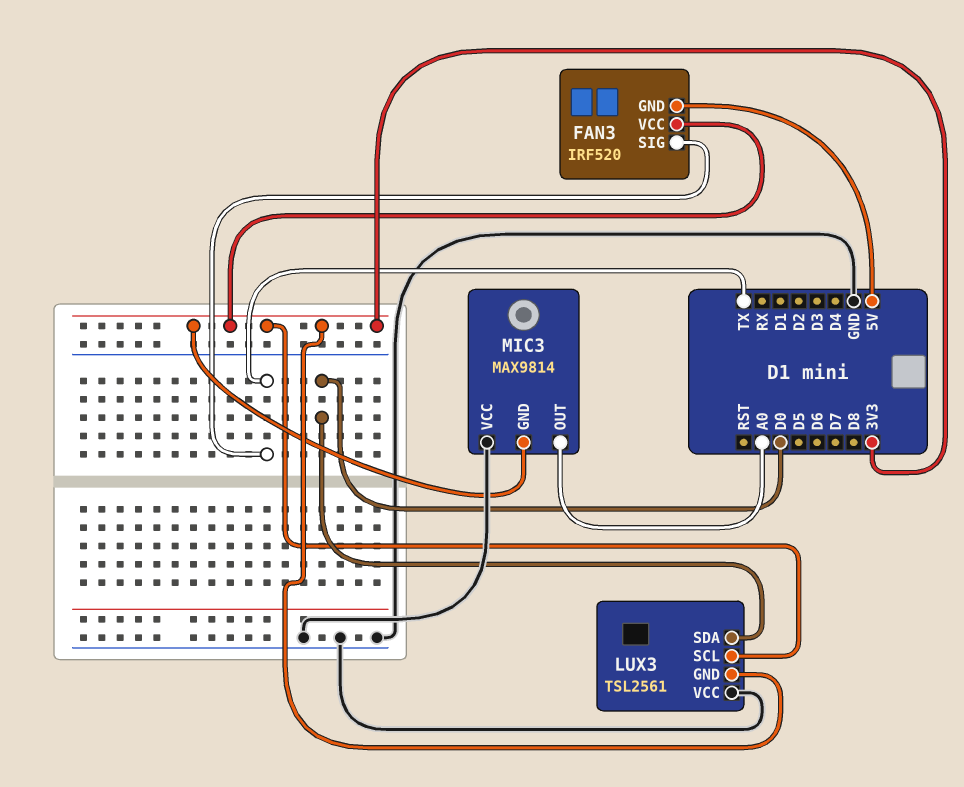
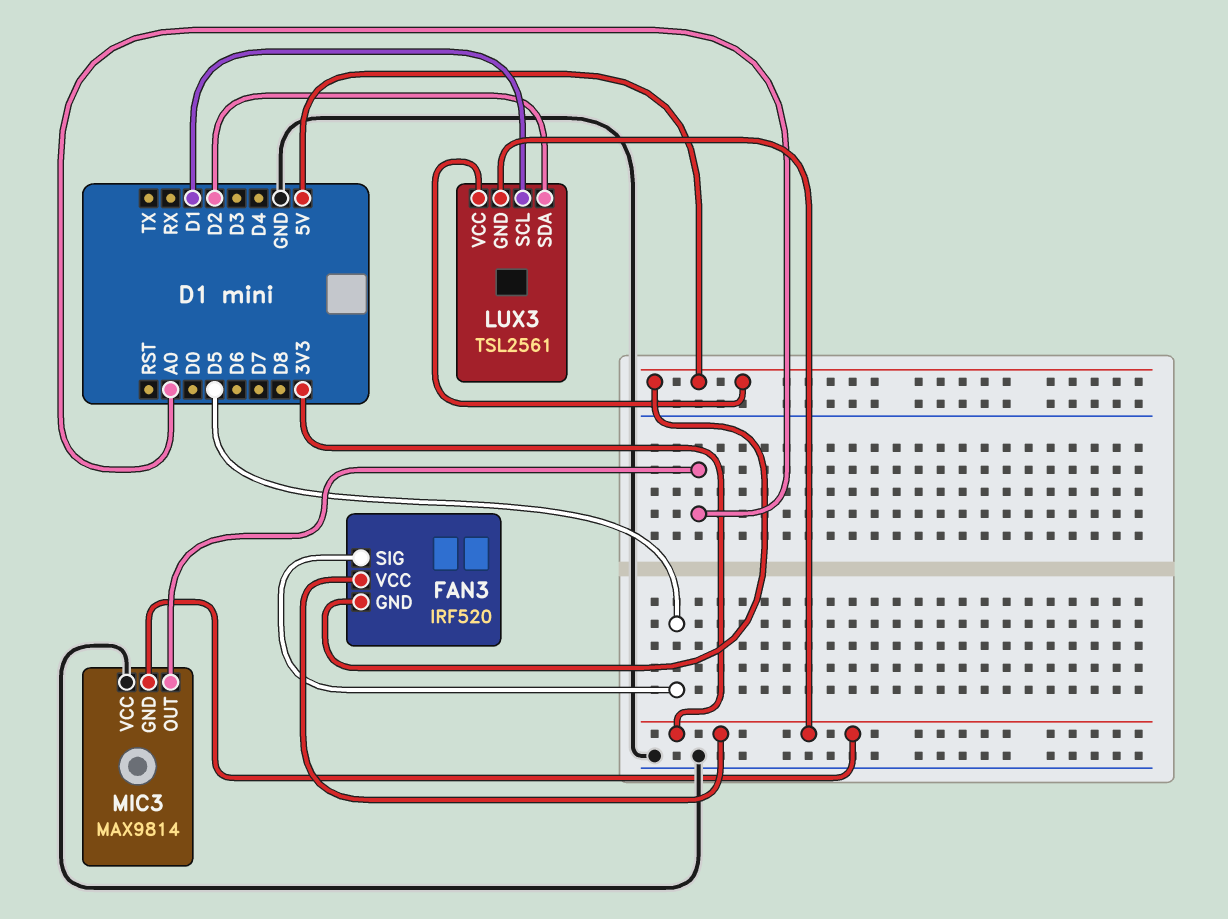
FAN3 pin SIG: TX -> D5
LUX3 pin SCL: 3V3 -> D1
LUX3 pin SDA: D0 -> D2
LUX3 pin VCC: GND -> 5V

